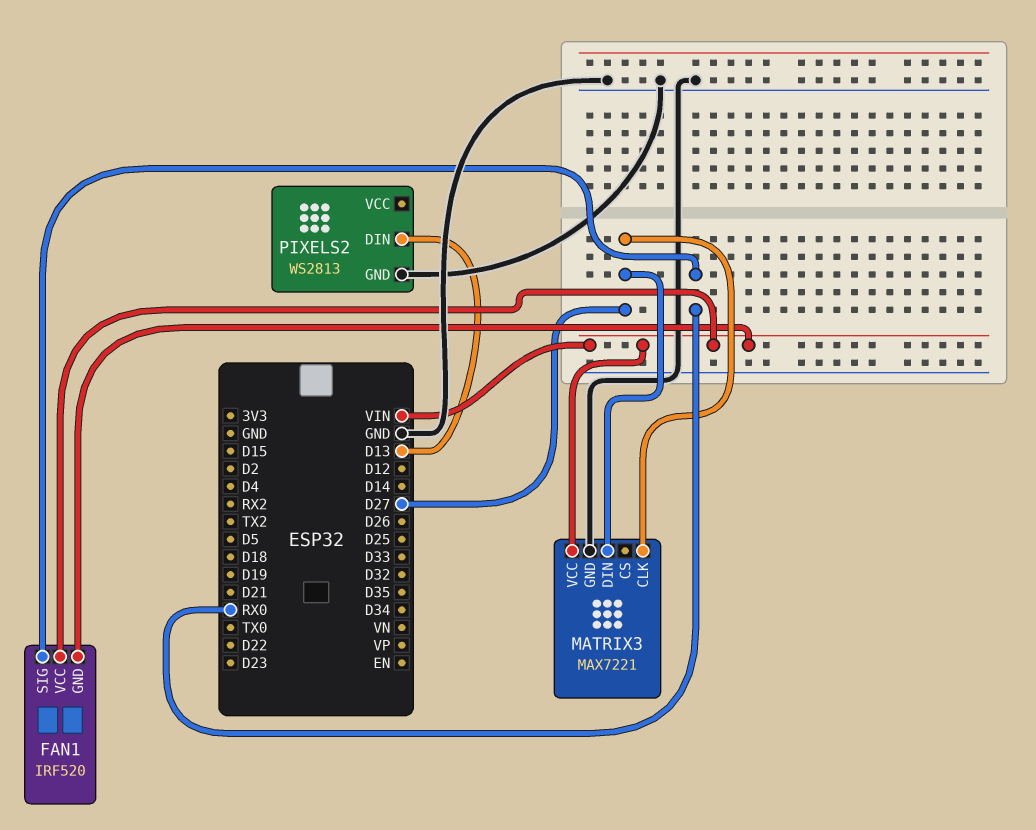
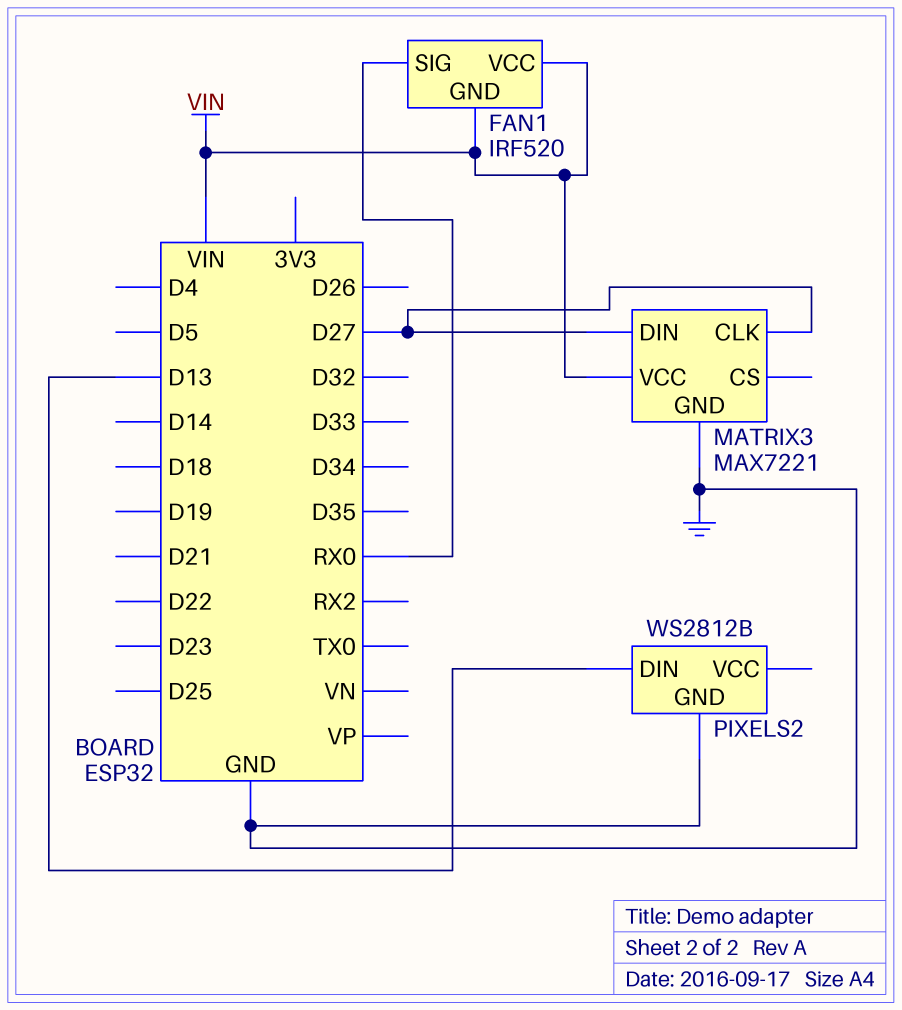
PIXELS2: WS2813 -> WS2812B

